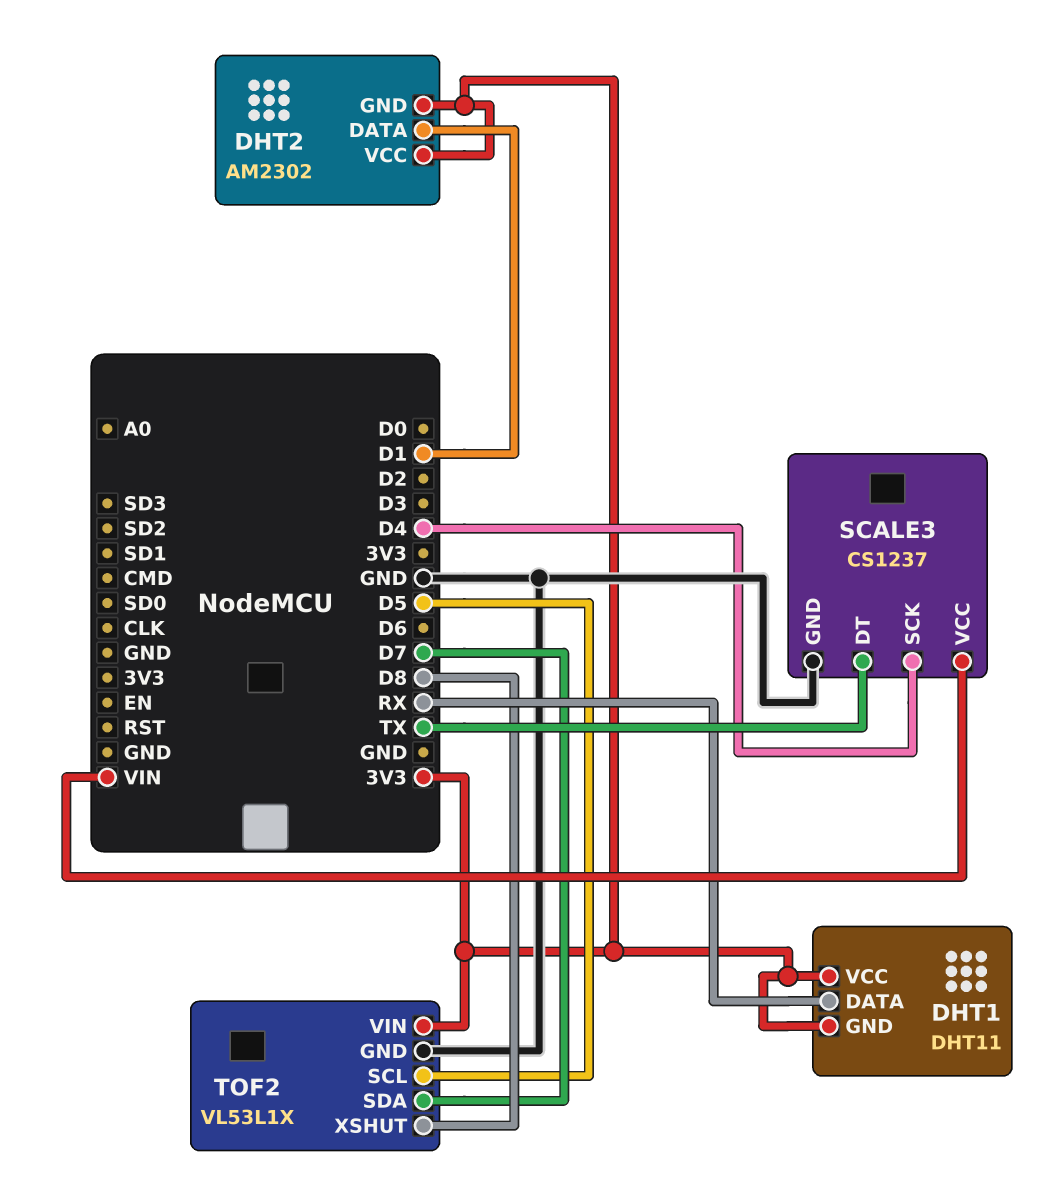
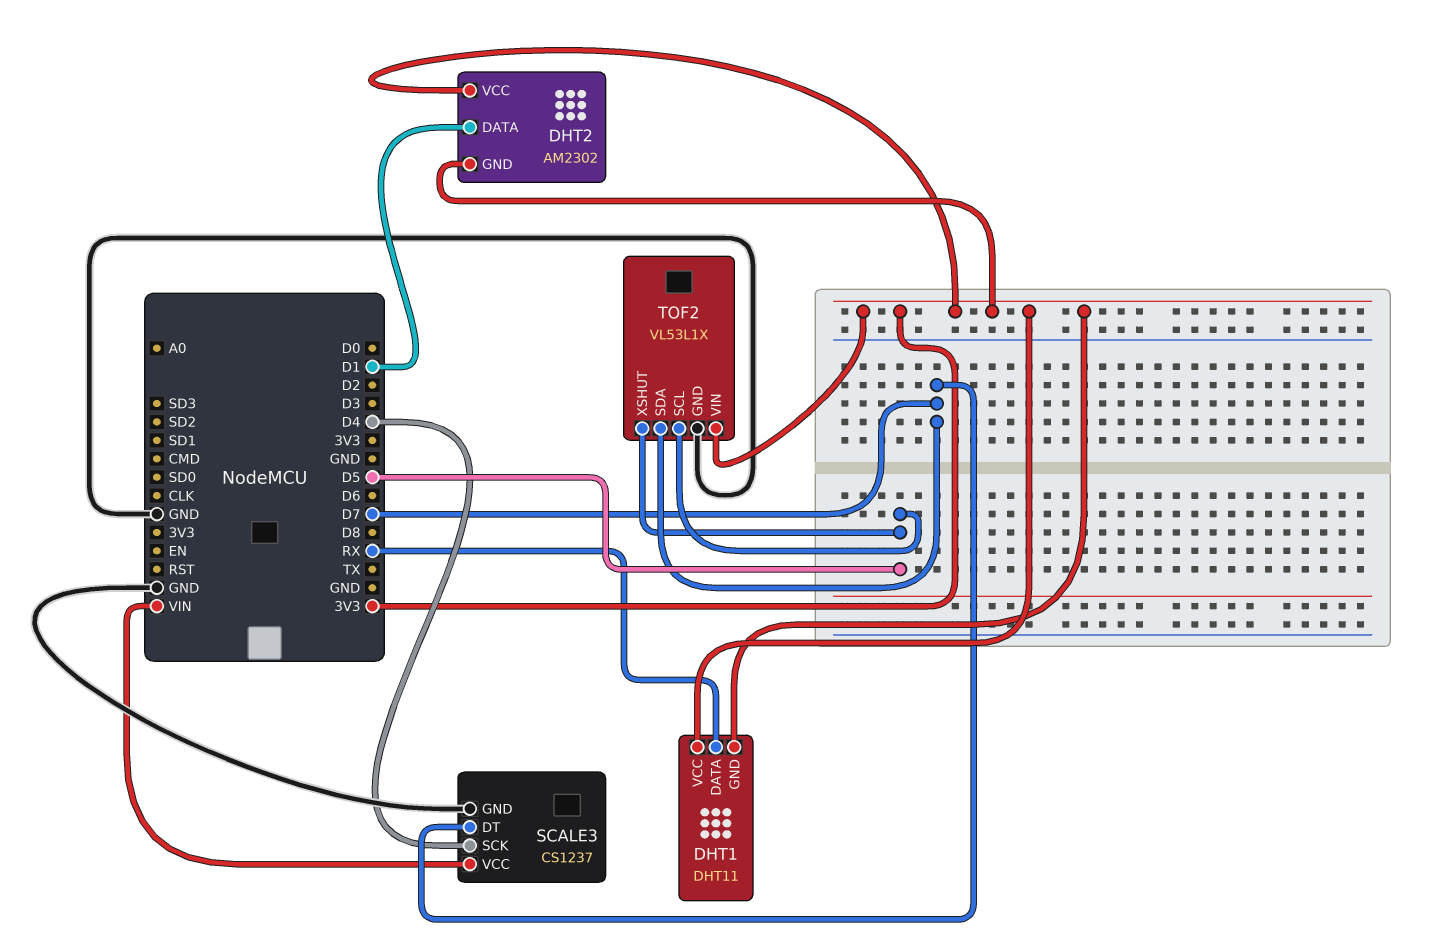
SCALE3 pin DT: TX -> D7
TOF2 pin XSHUT: D8 -> D5

